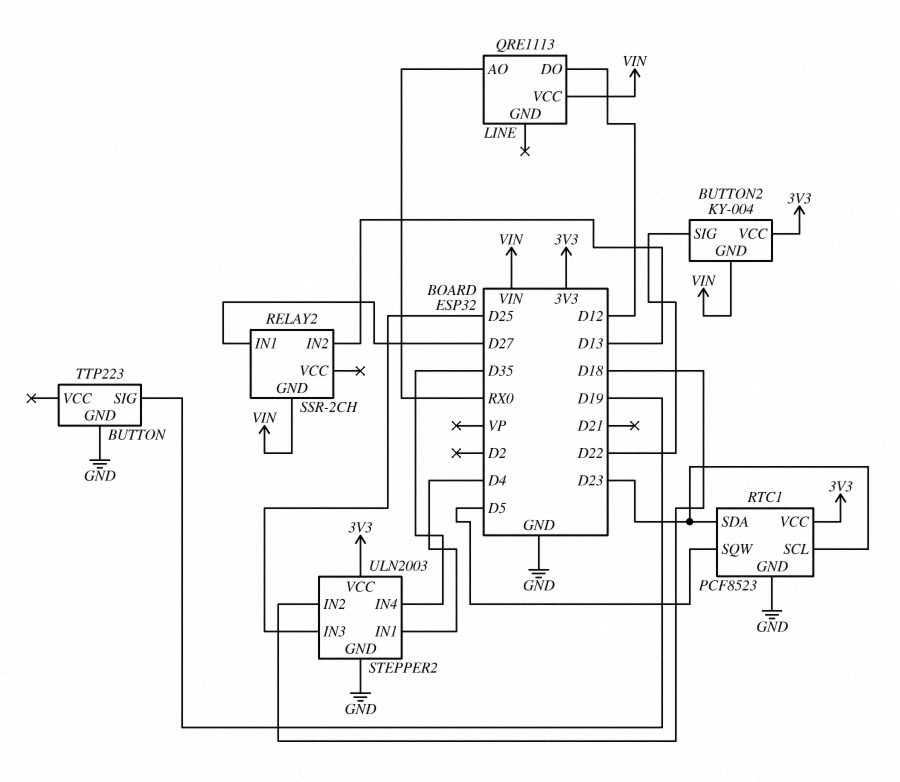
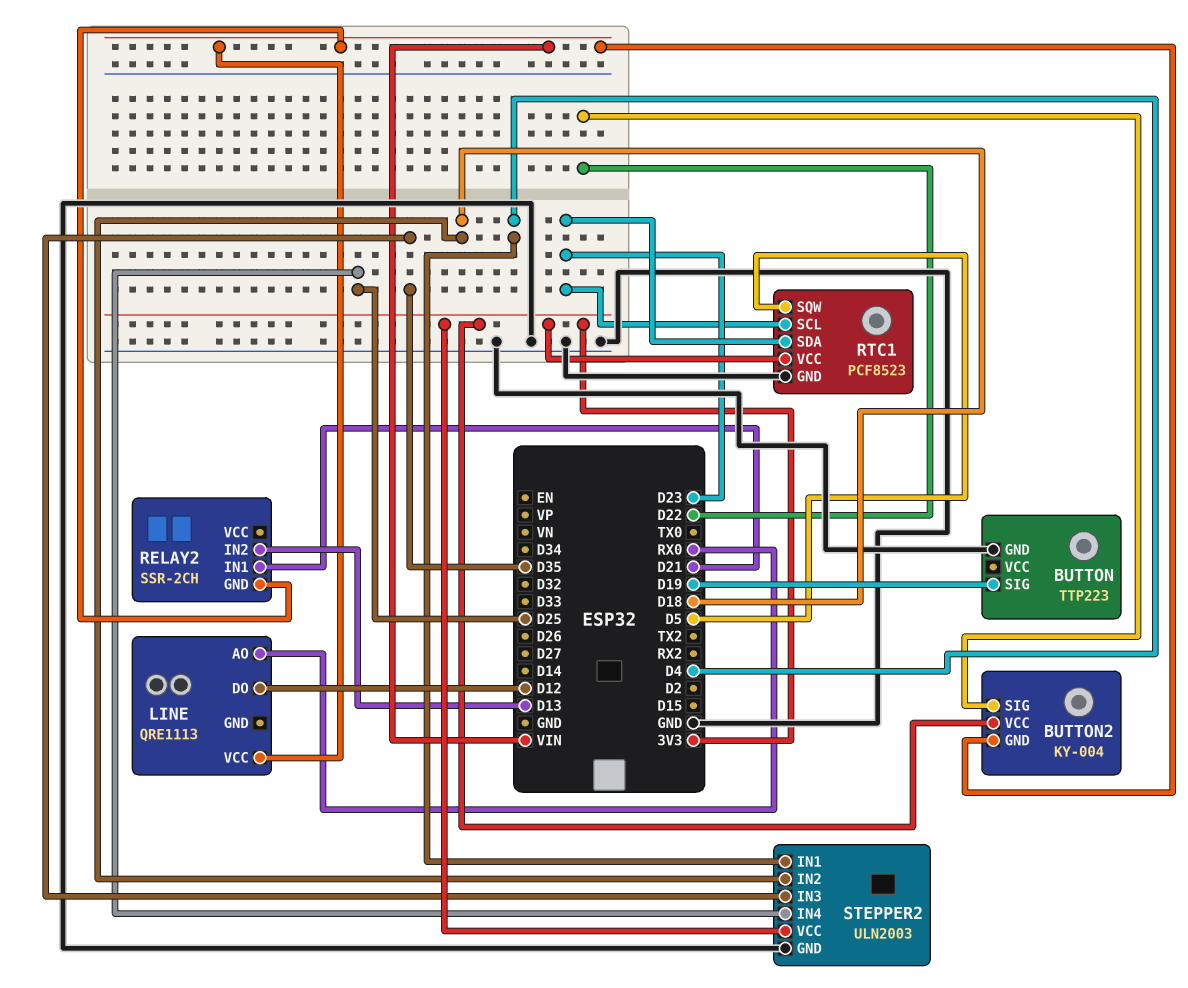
RELAY2 pin IN1: D27 -> D21
STEPPER2 pin IN3: D25 -> D35
STEPPER2 pin IN4: D35 -> D25

